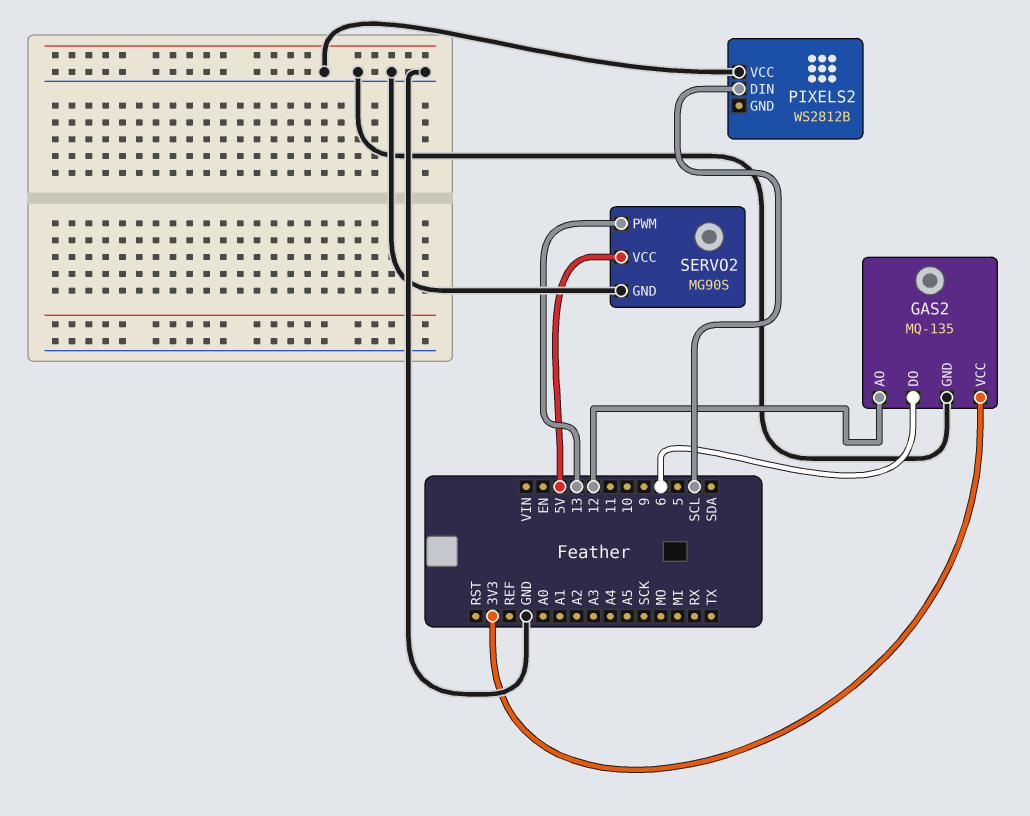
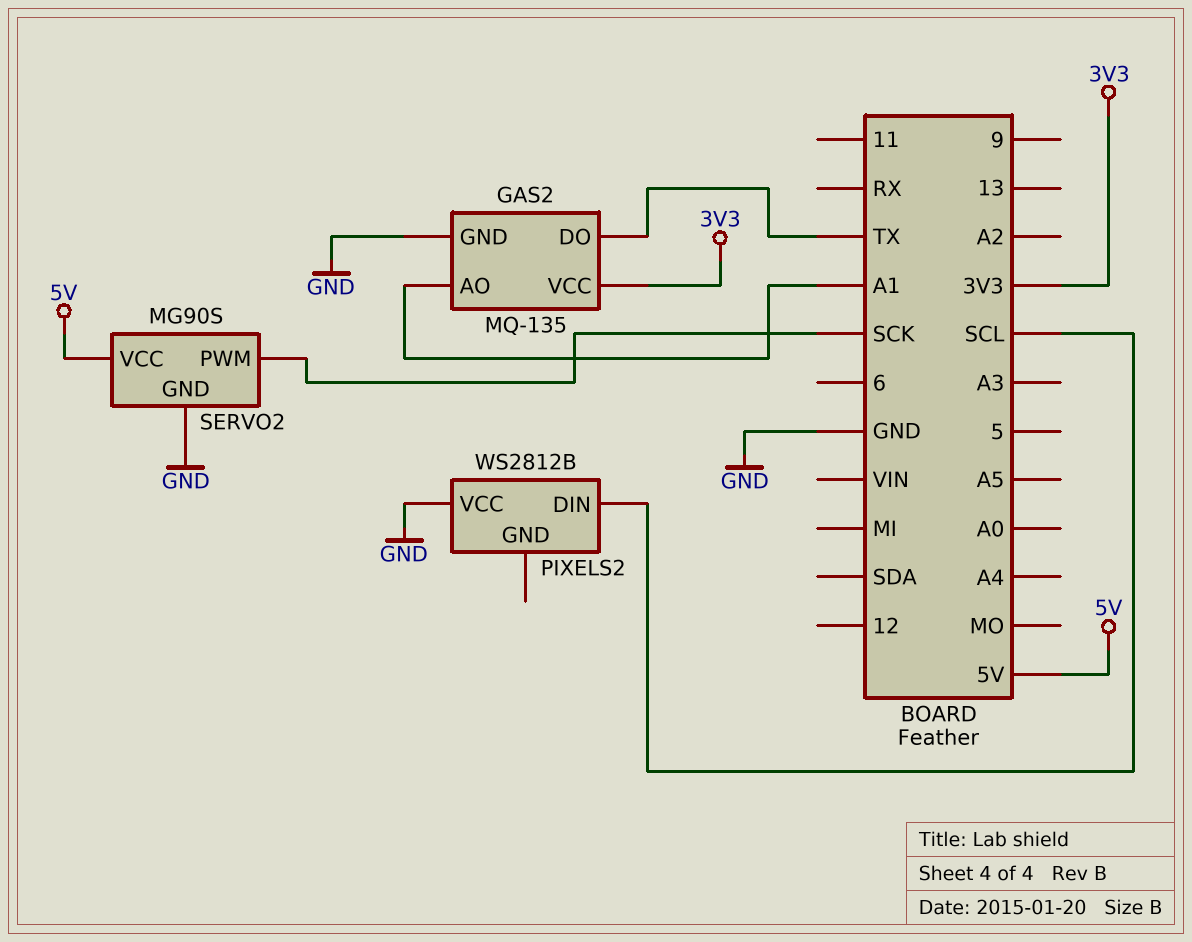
GAS2 pin AO: 12 -> A1
GAS2 pin DO: 6 -> TX
SERVO2 pin PWM: 13 -> SCK

